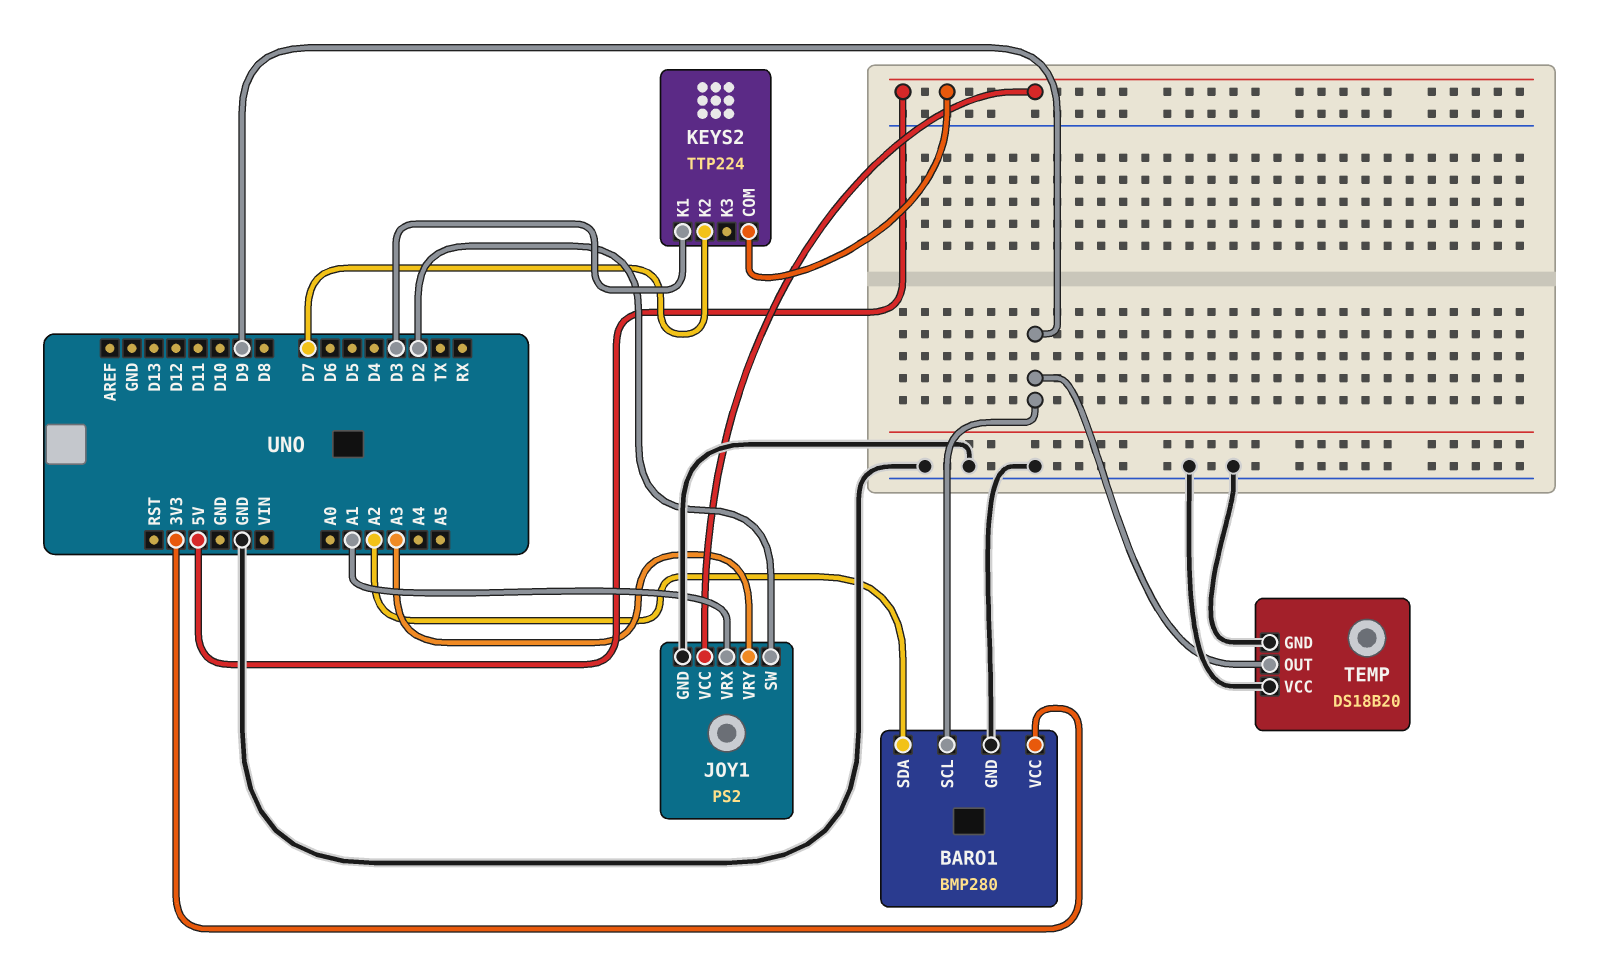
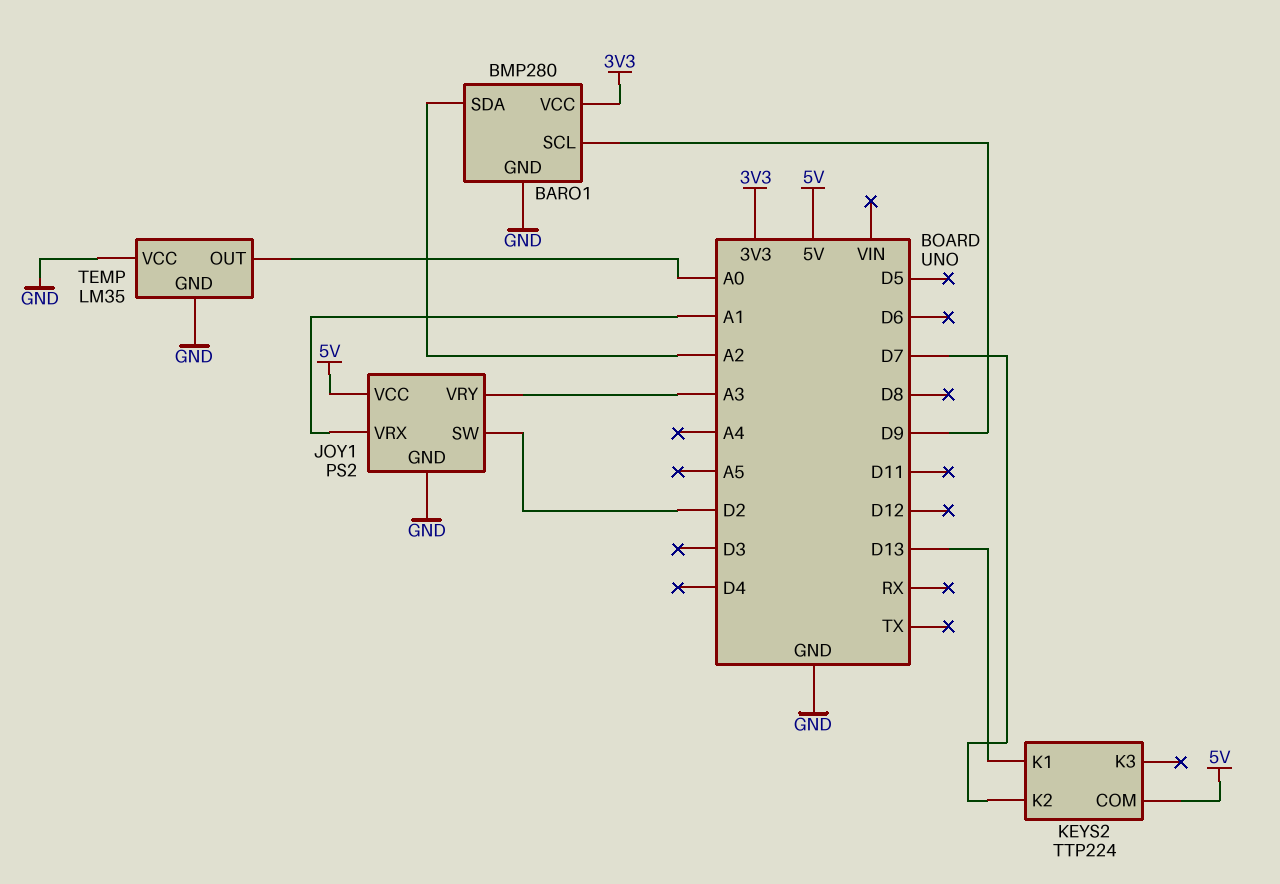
KEYS2 pin K1: D3 -> D13
TEMP: DS18B20 -> LM35
TEMP pin OUT: D9 -> A0

